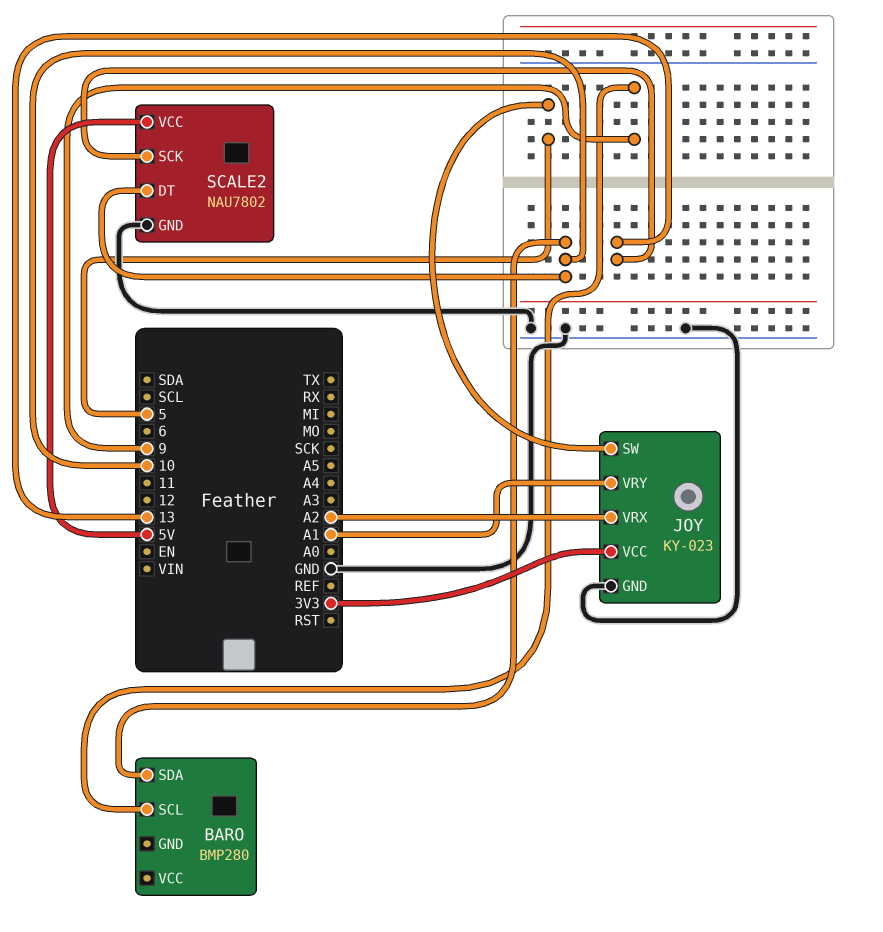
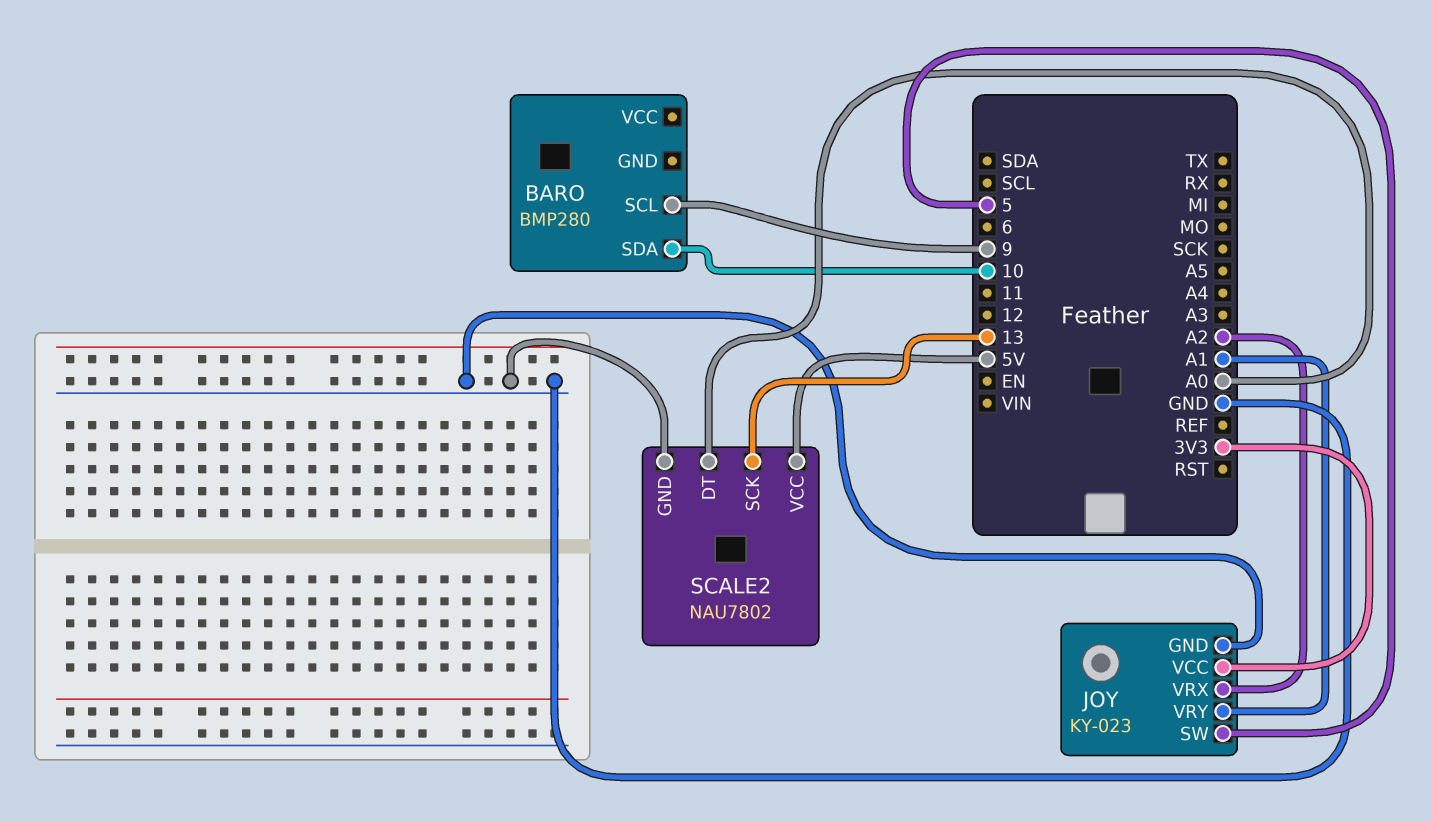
SCALE2 pin DT: 10 -> A0

